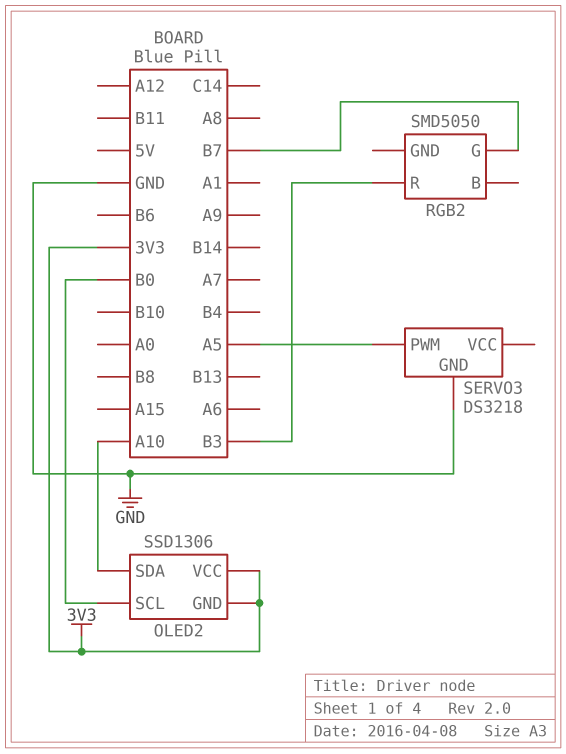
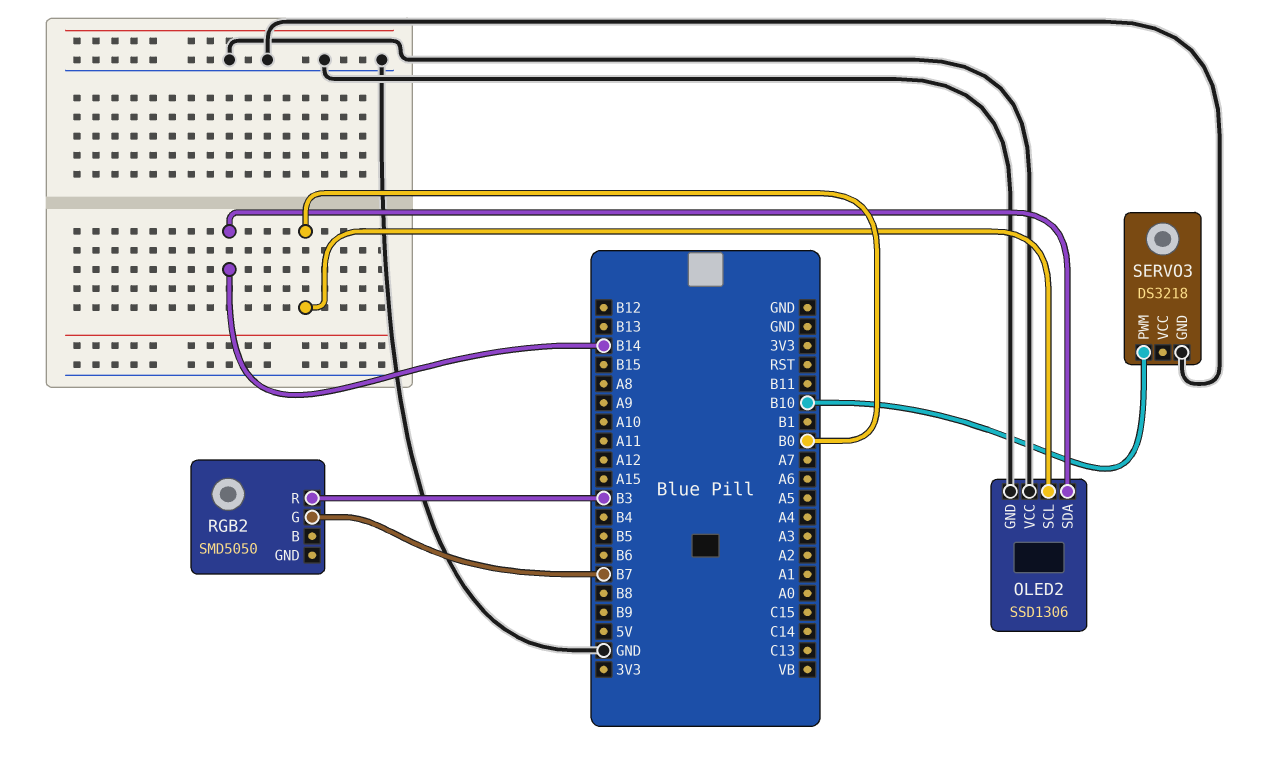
OLED2 pin GND: 3V3 -> GND
OLED2 pin SDA: A10 -> B14
OLED2 pin VCC: 3V3 -> GND
SERVO3 pin PWM: A5 -> B10

